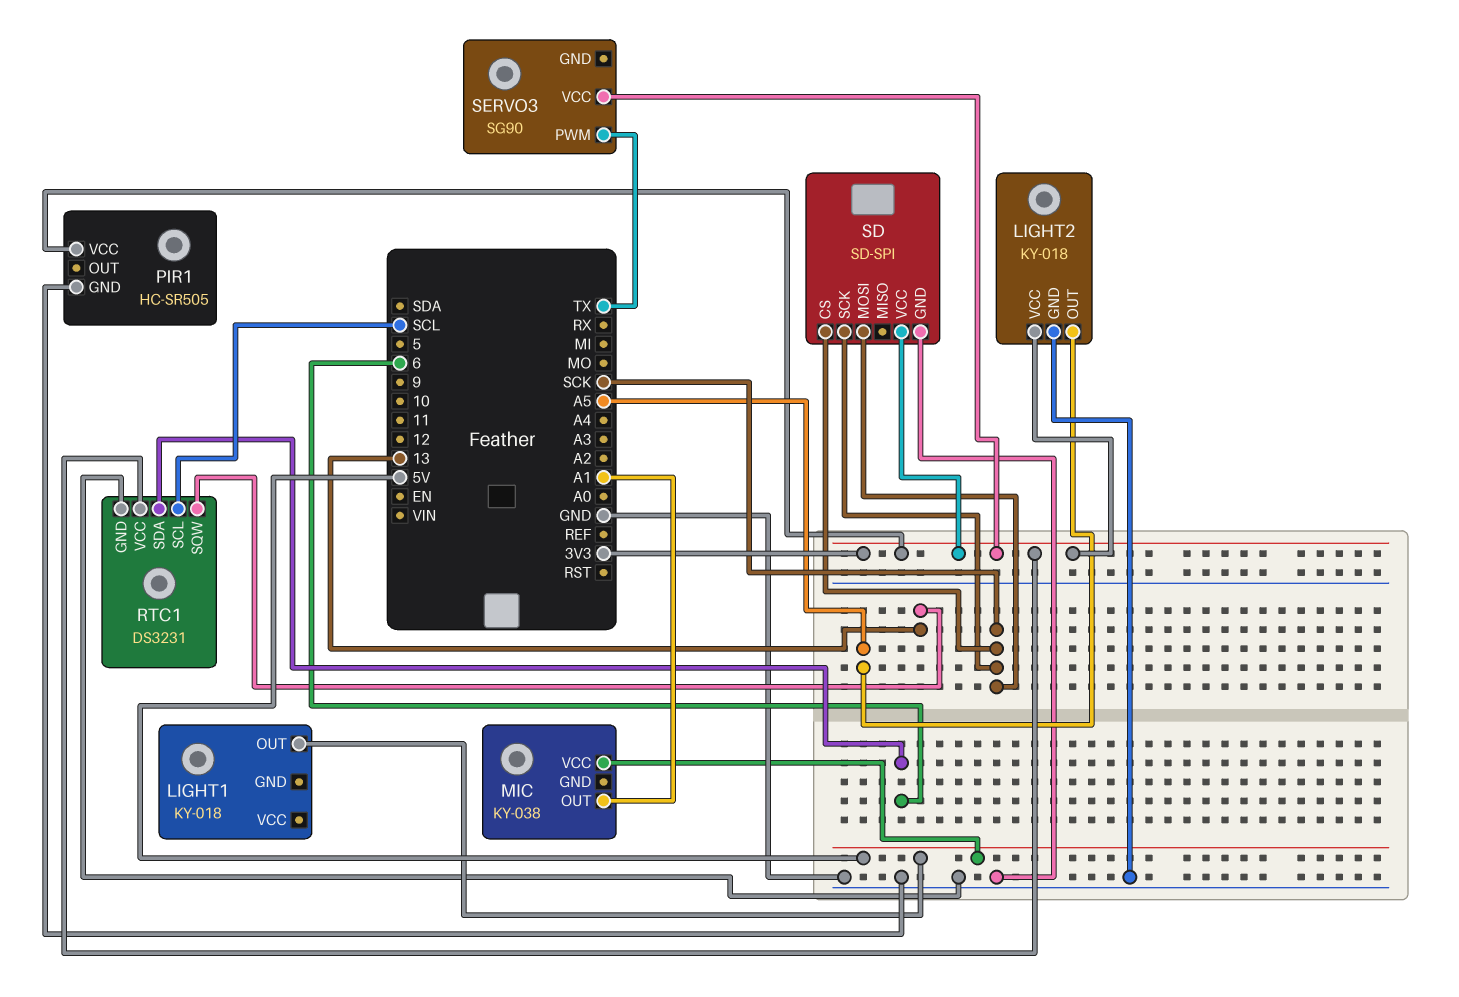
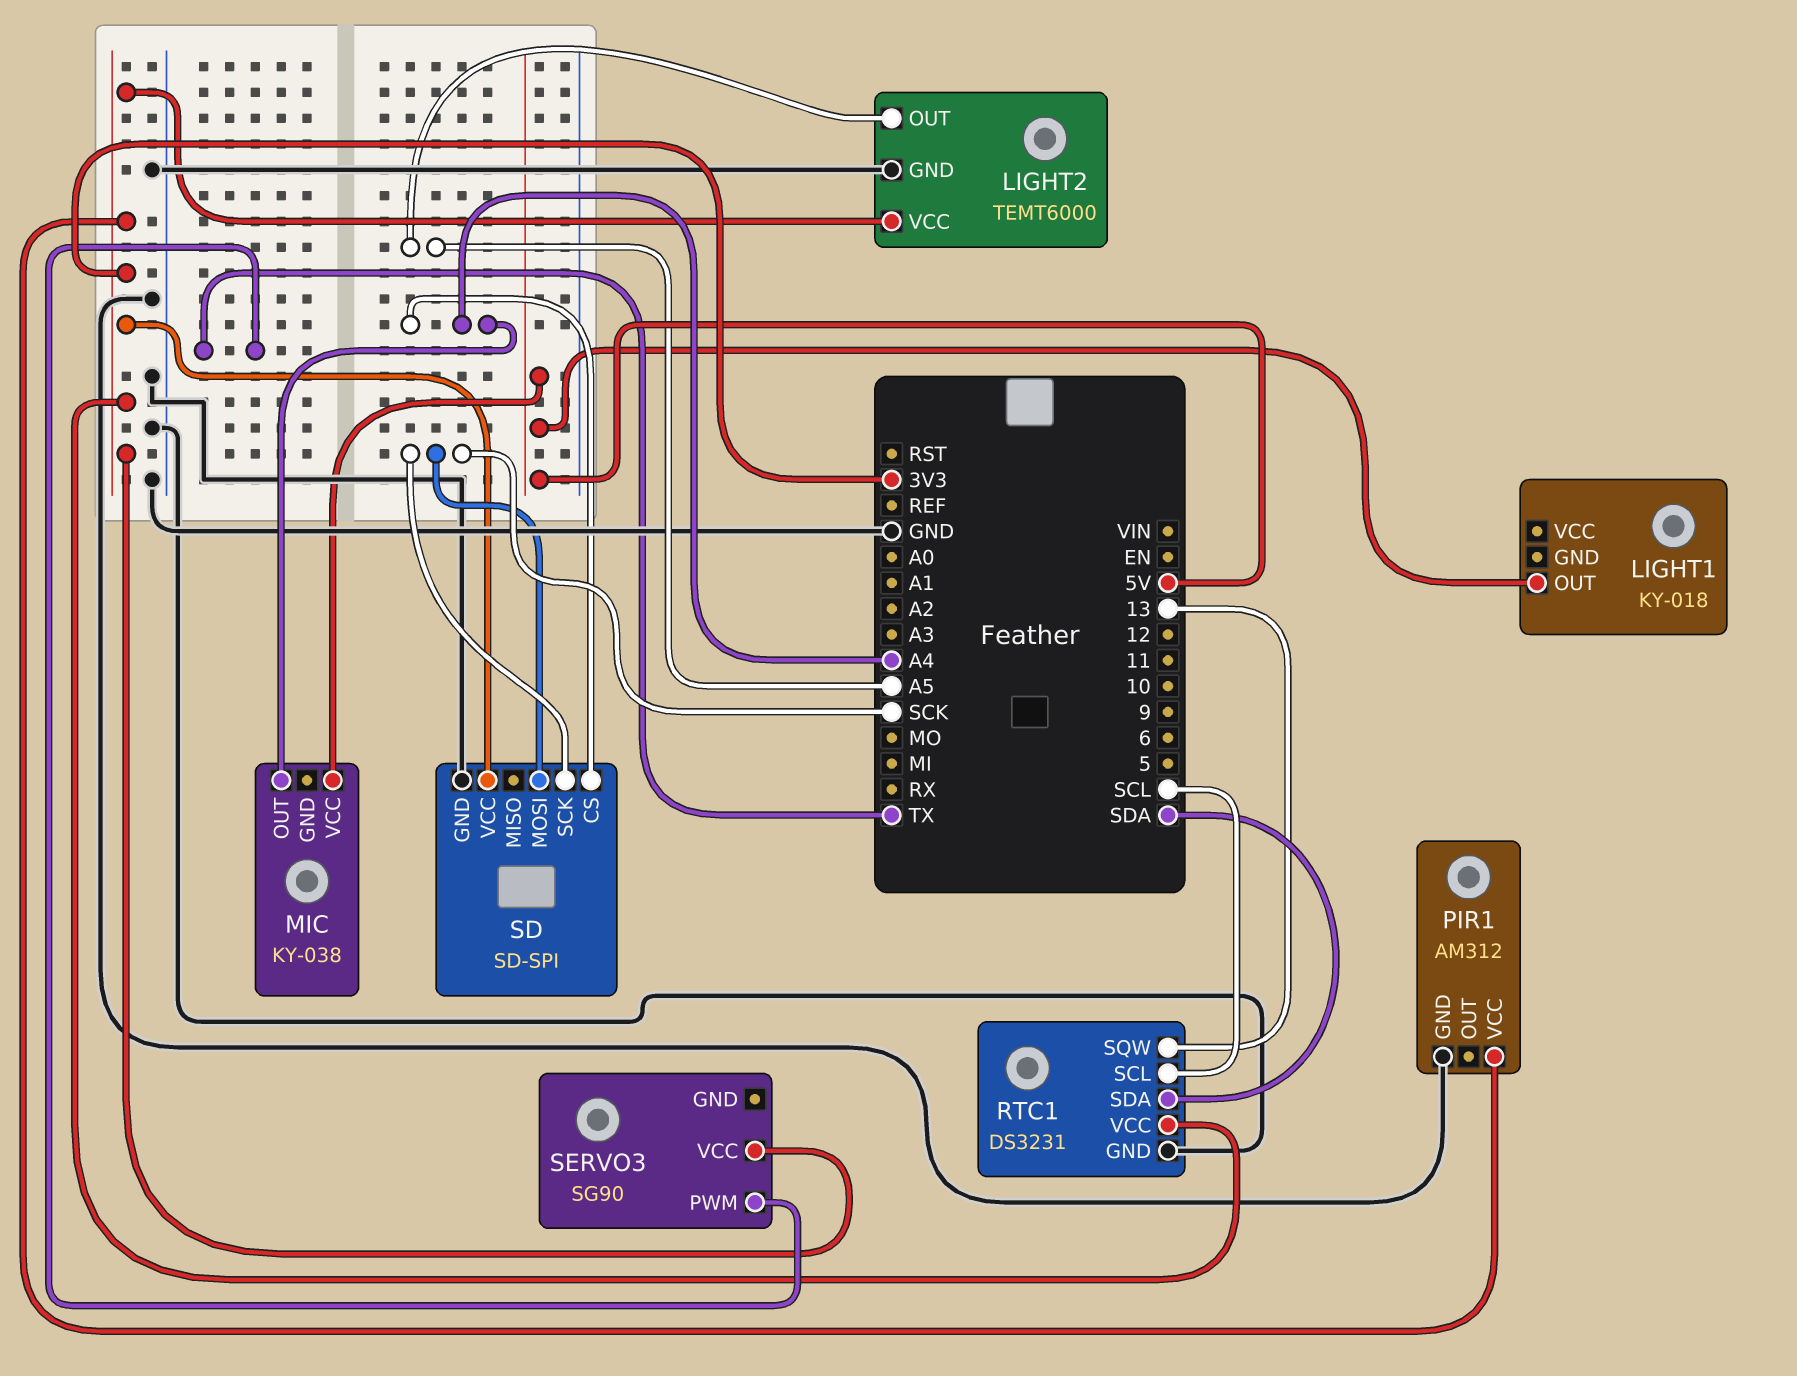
LIGHT2: KY-018 -> TEMT6000
MIC pin OUT: A1 -> A4
PIR1: HC-SR505 -> AM312
RTC1 pin SDA: 6 -> SDA
SD pin CS: SCK -> A4

